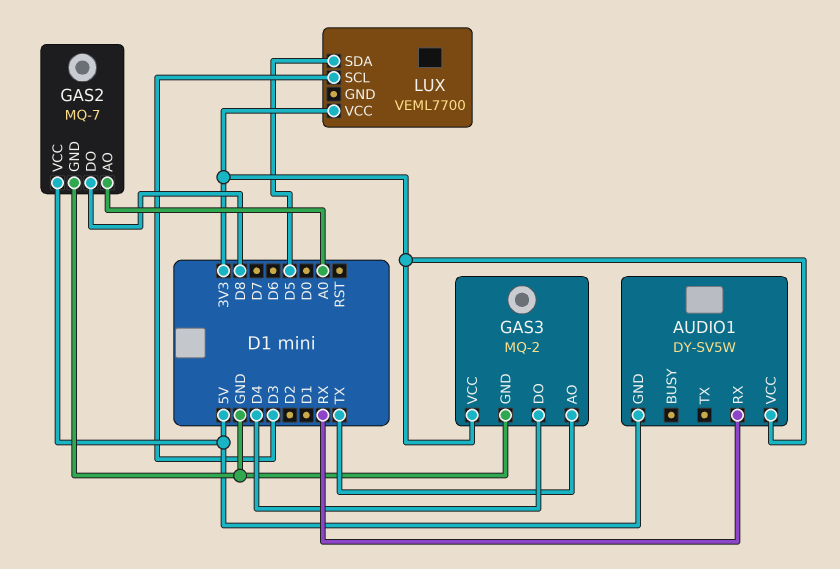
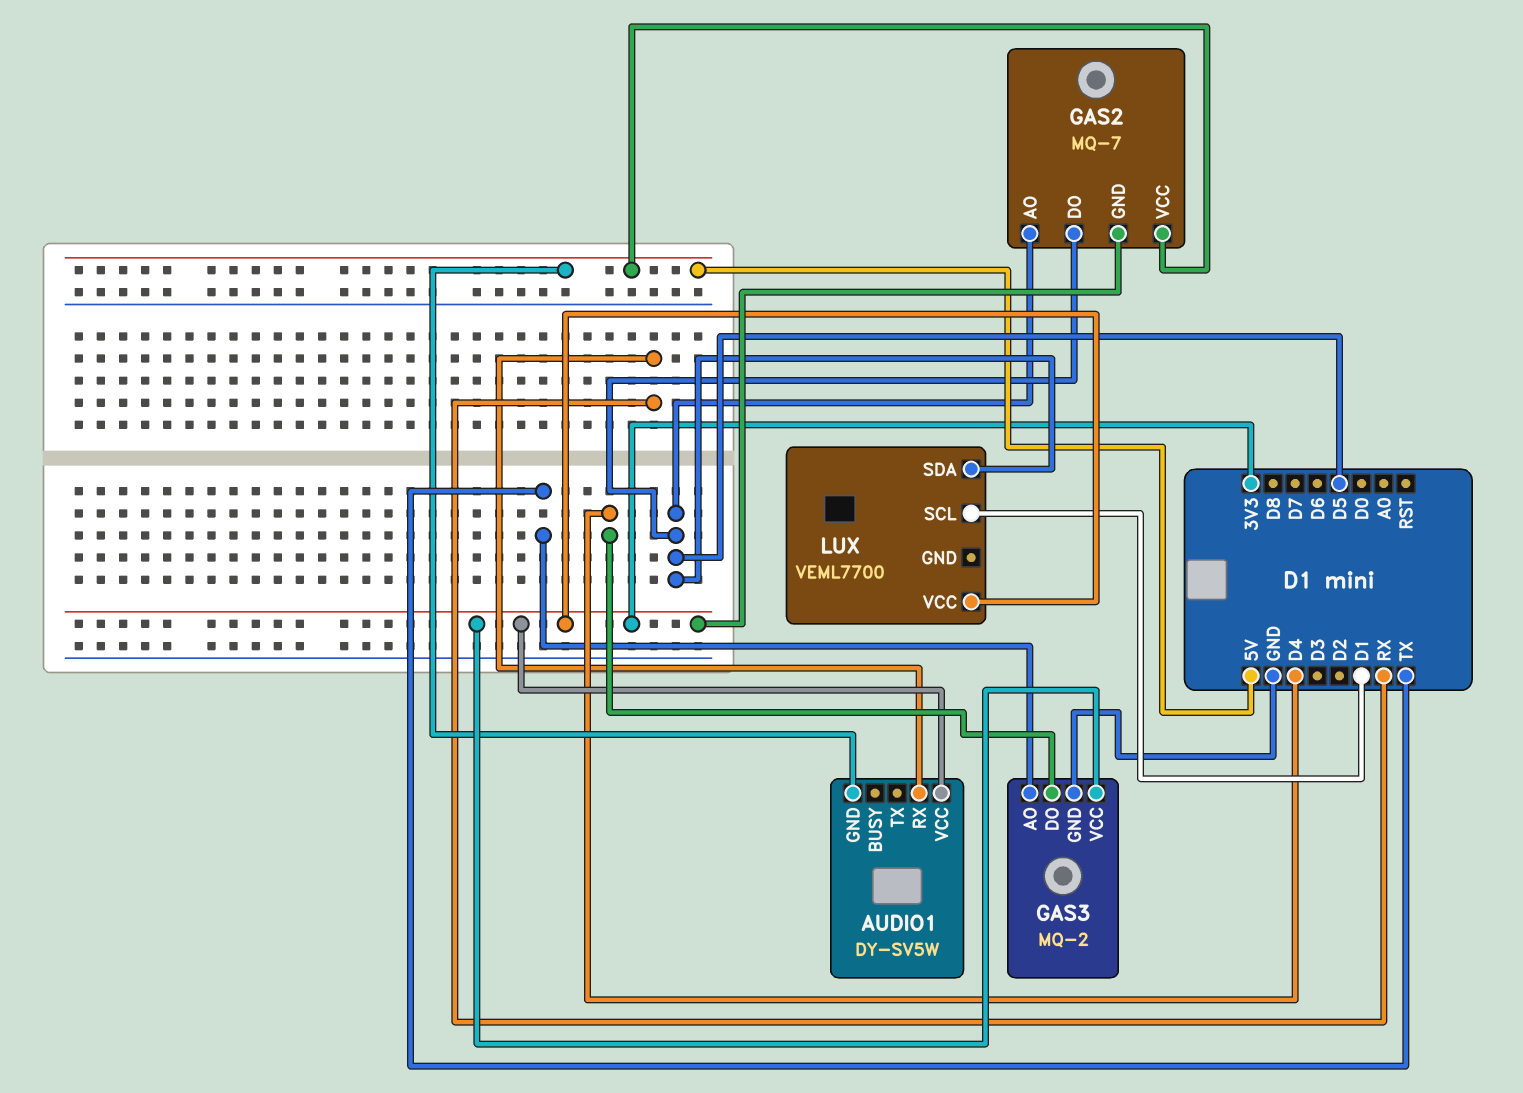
GAS2 pin AO: A0 -> D5
GAS2 pin DO: D8 -> D5
GAS2 pin GND: GND -> 3V3
LUX pin SCL: D3 -> D1

